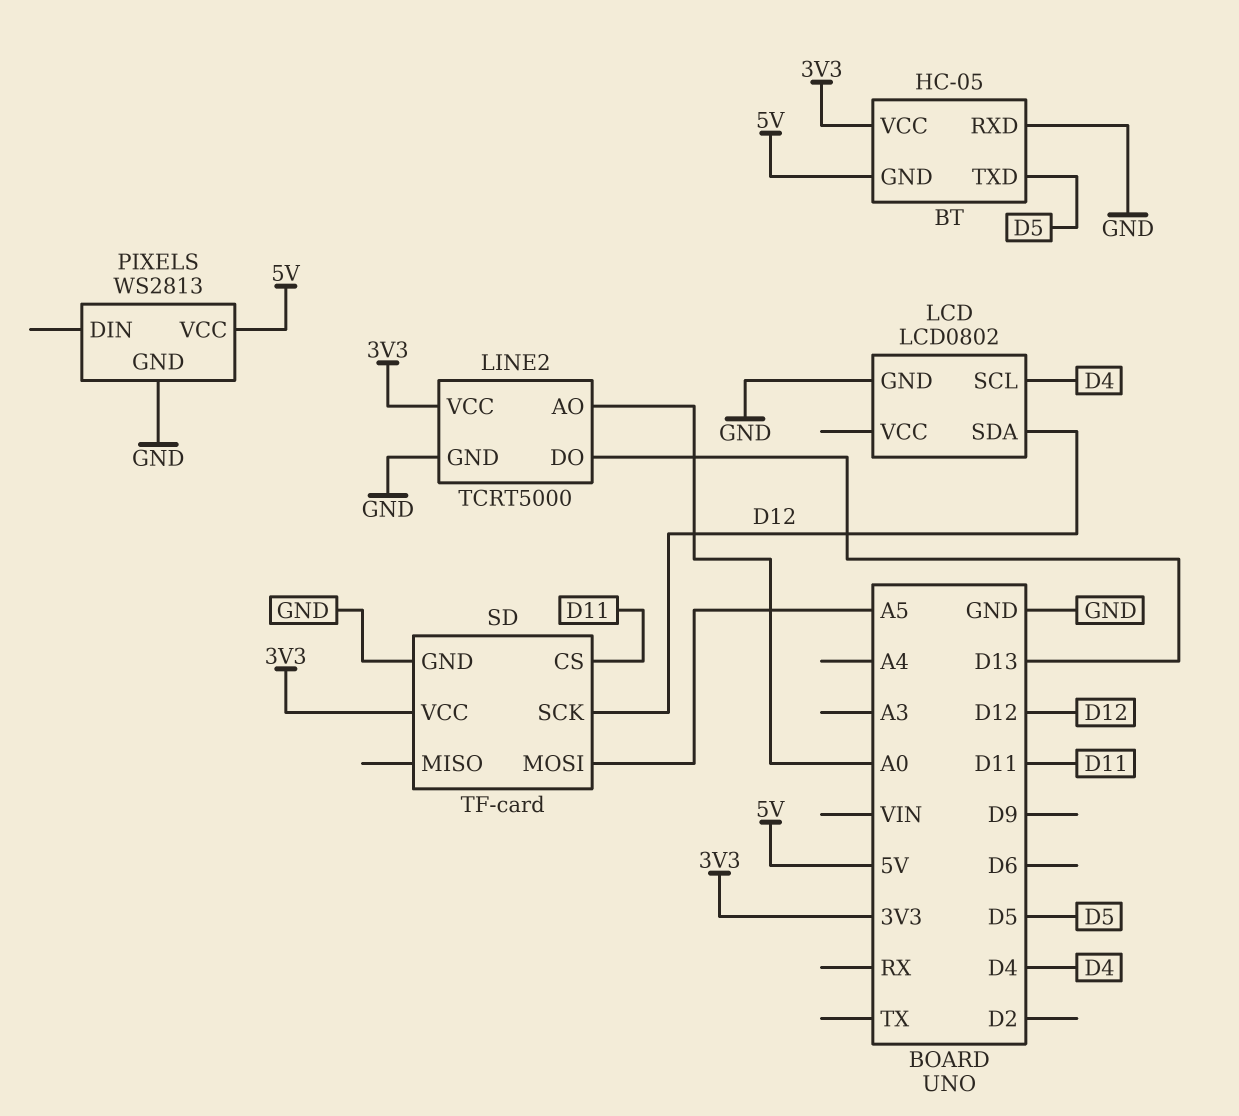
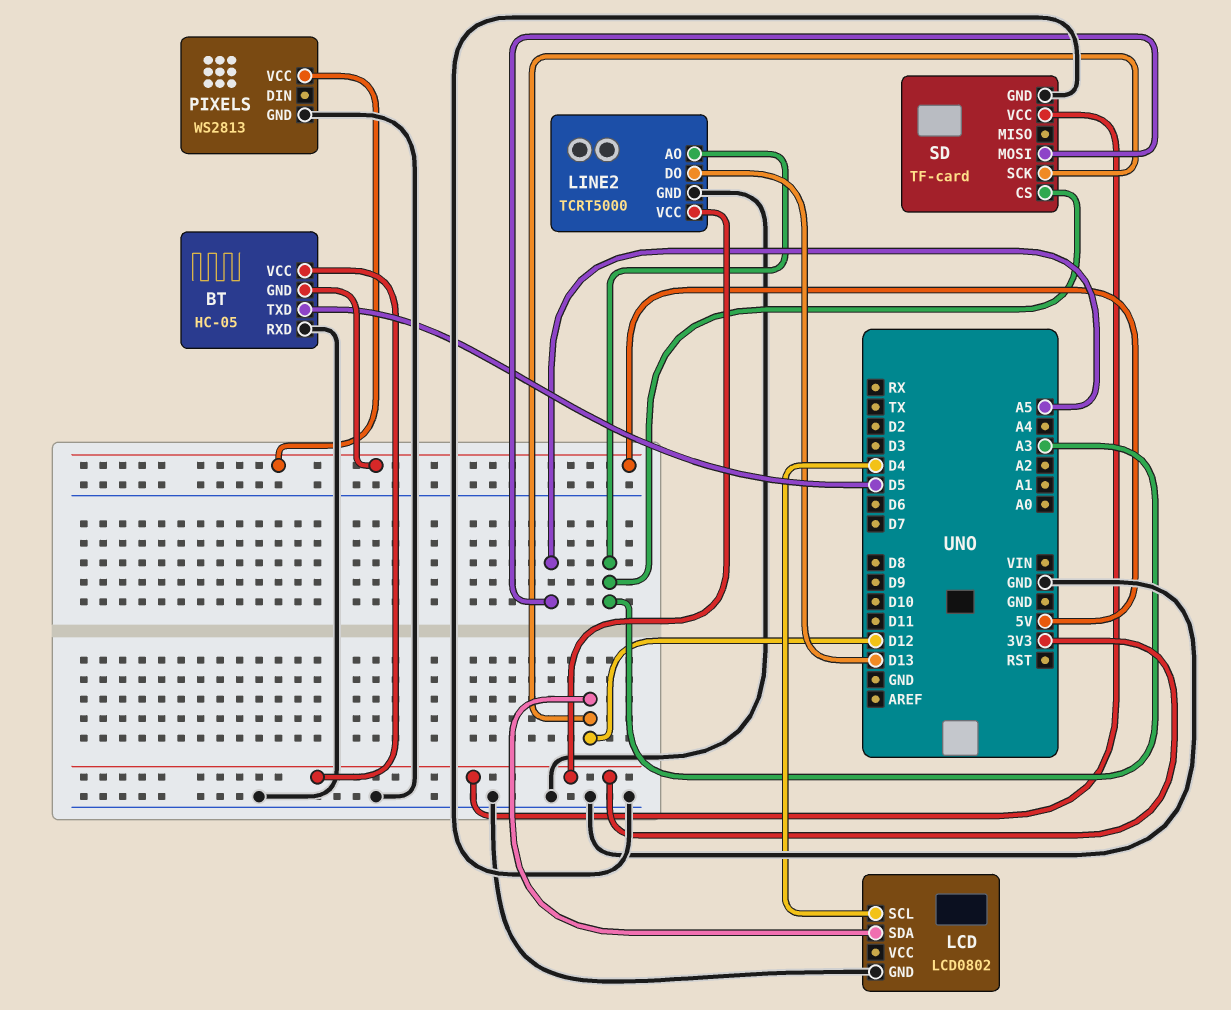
LINE2 pin AO: A0 -> A3
SD pin CS: D11 -> A3

